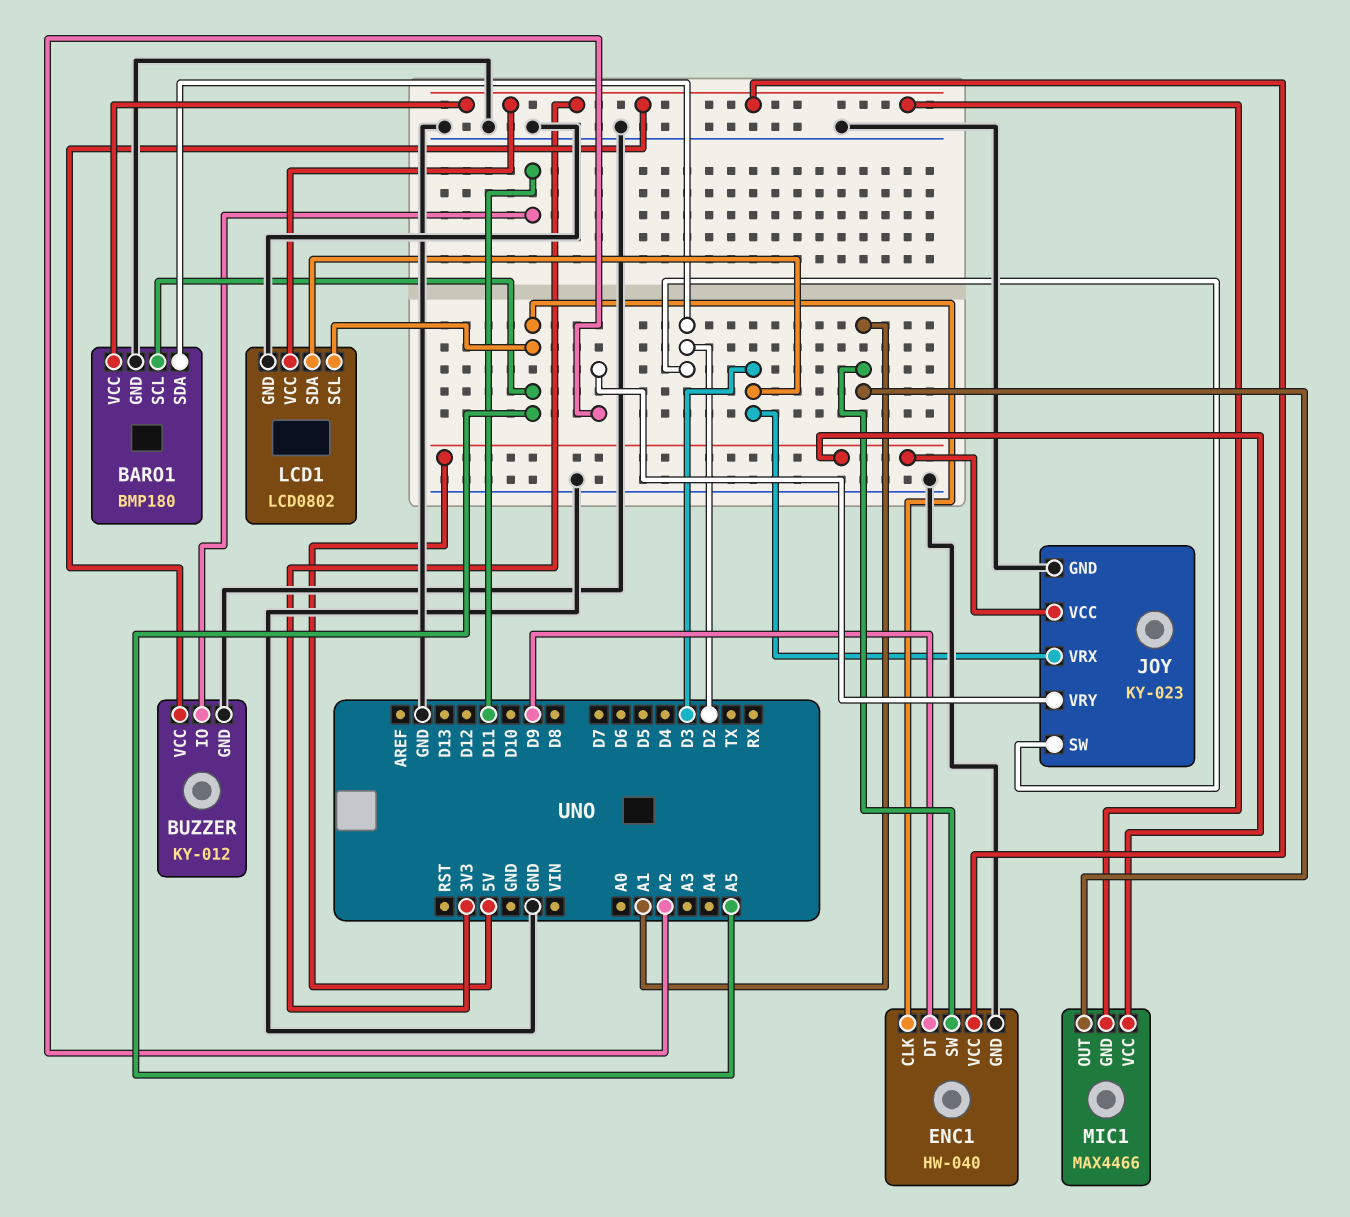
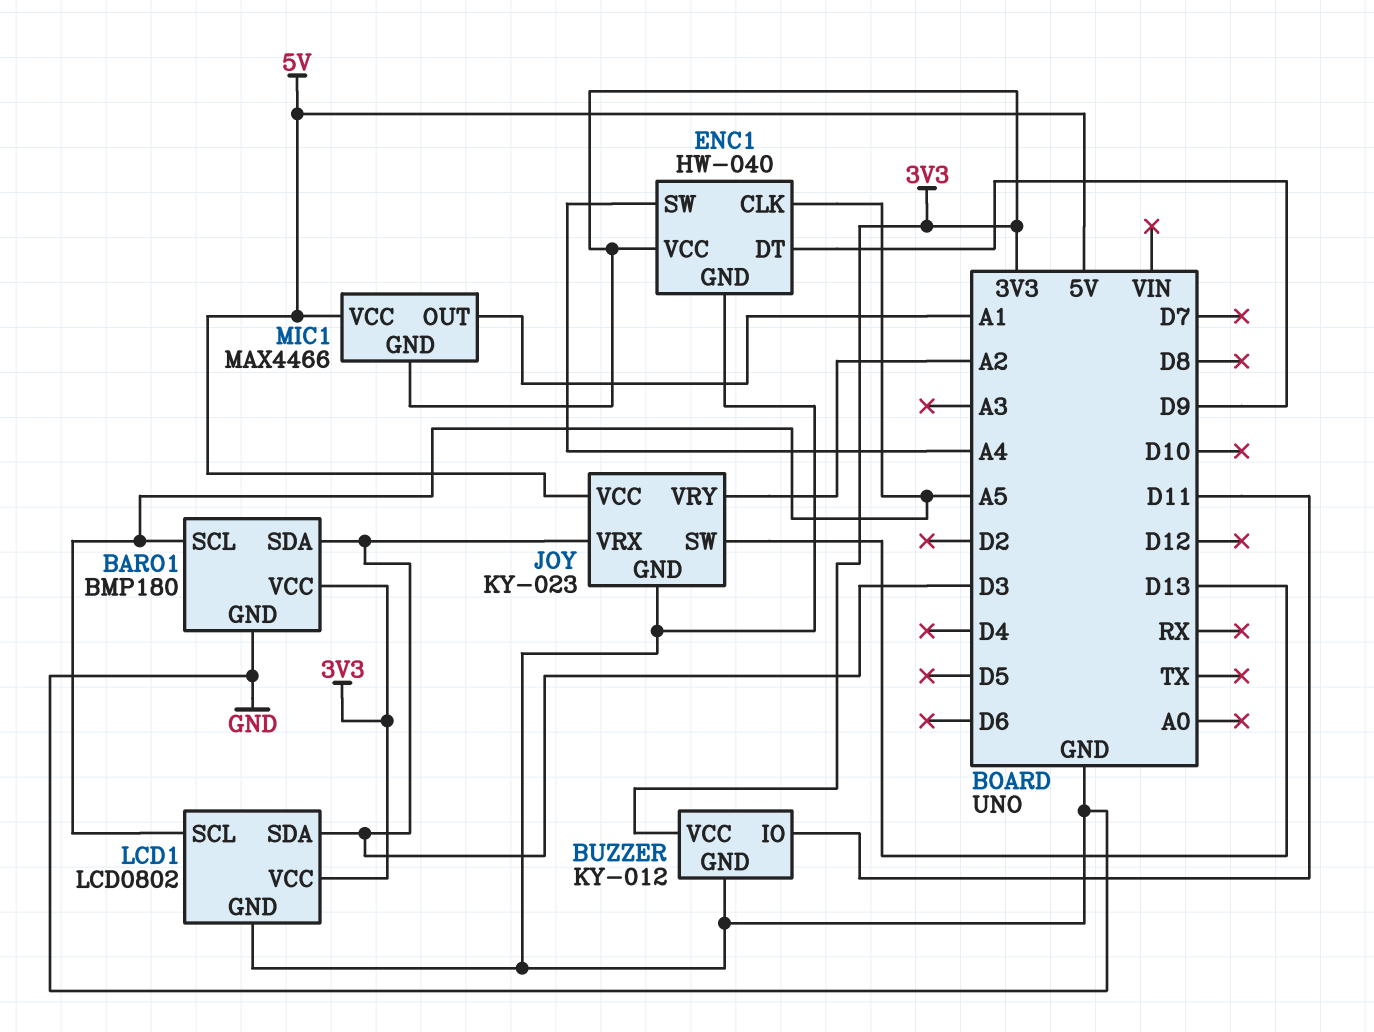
BARO1 pin SDA: D2 -> D3
ENC1 pin SW: A1 -> A4
JOY pin SW: D2 -> D13

